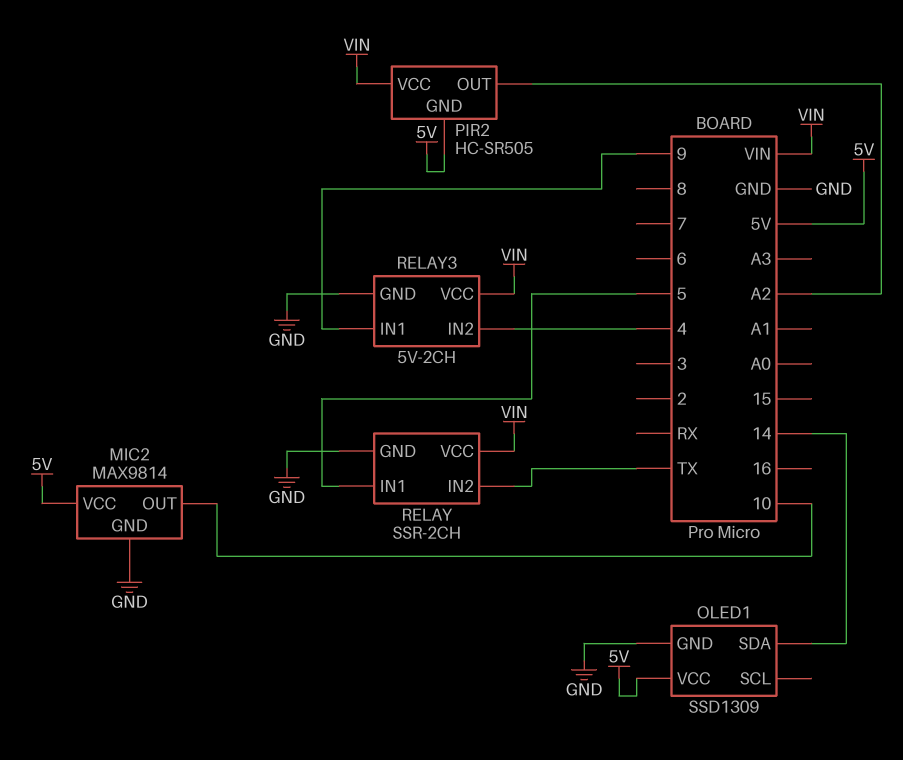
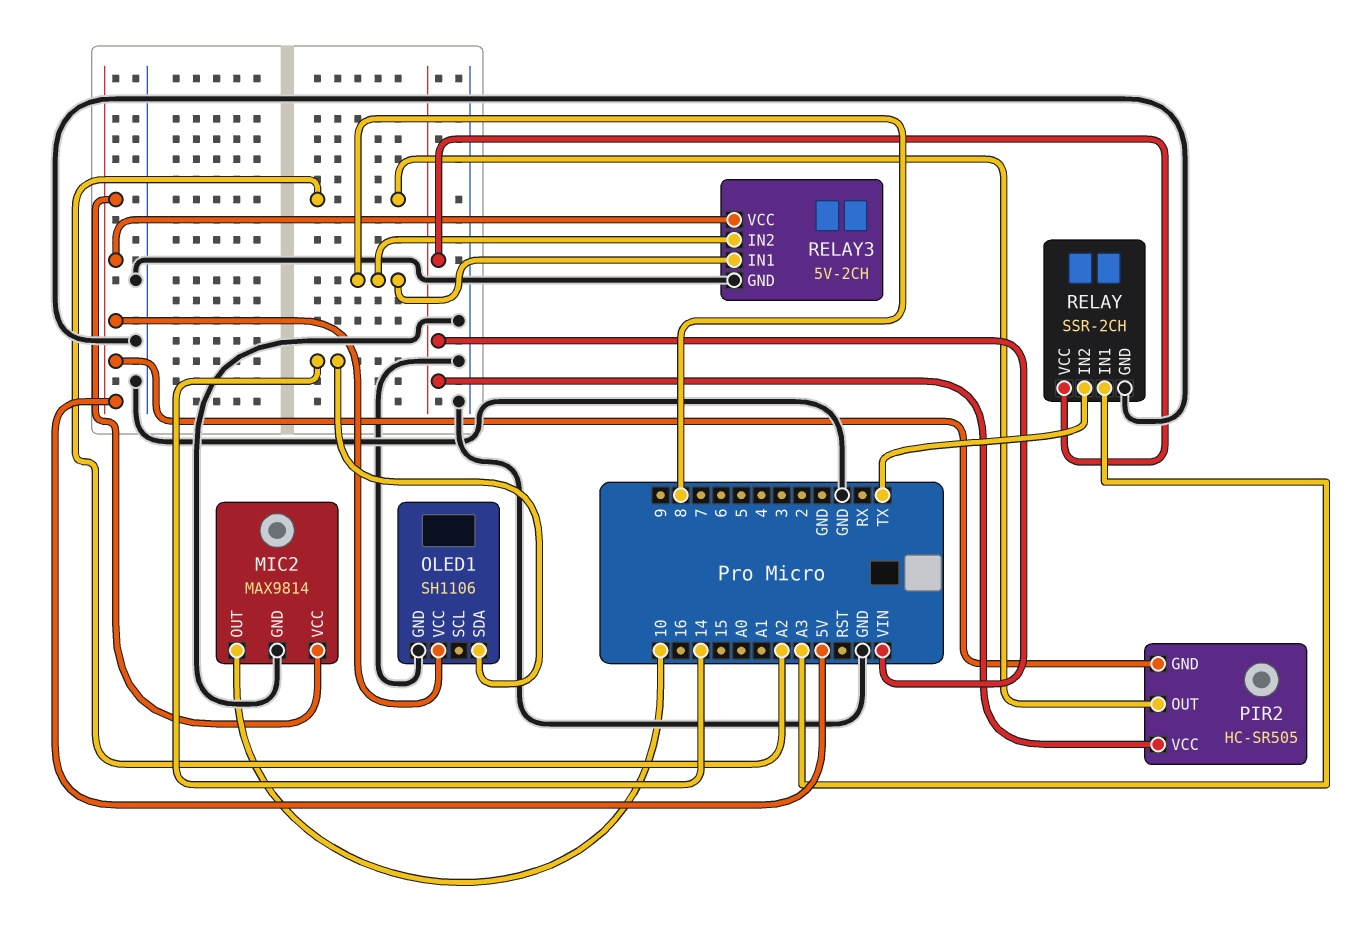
OLED1: SSD1309 -> SH1106
RELAY pin IN1: 5 -> A3
RELAY3 pin IN1: 9 -> 8
RELAY3 pin IN2: 4 -> 8
RELAY3 pin VCC: VIN -> 5V

